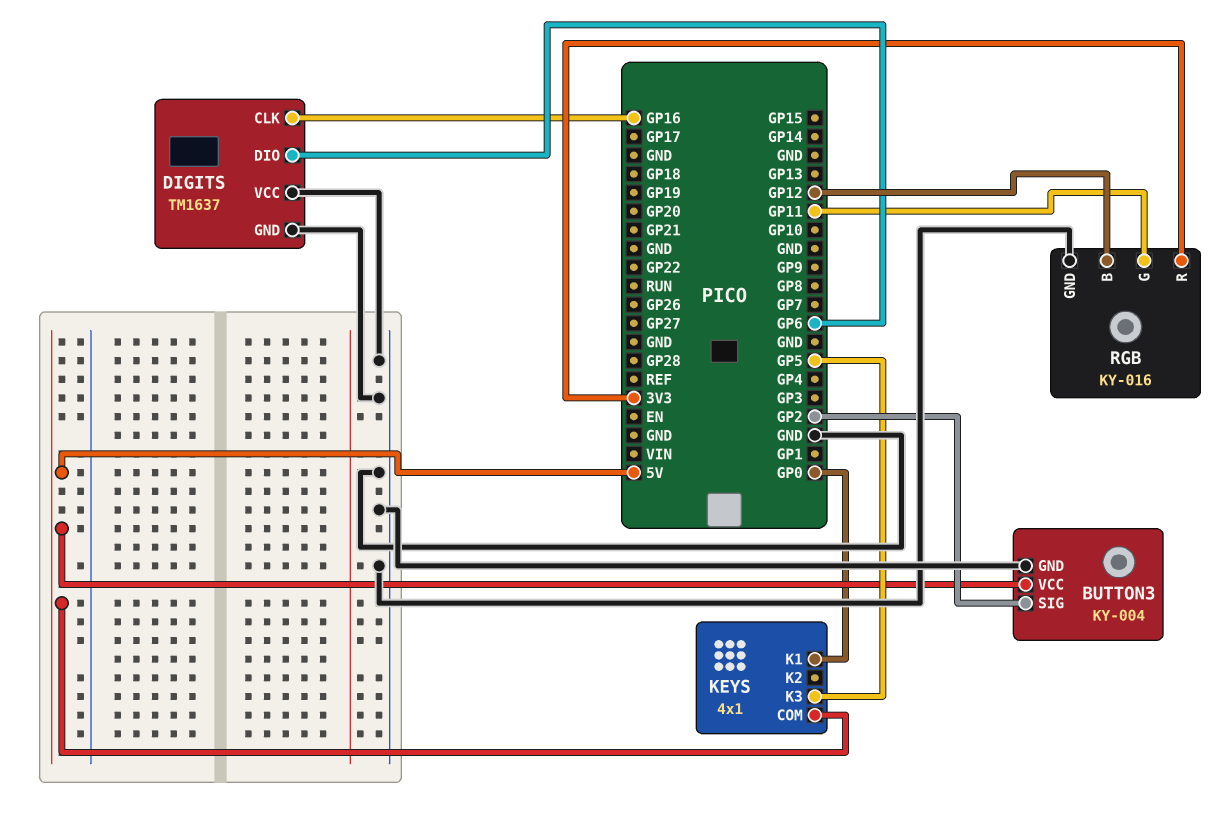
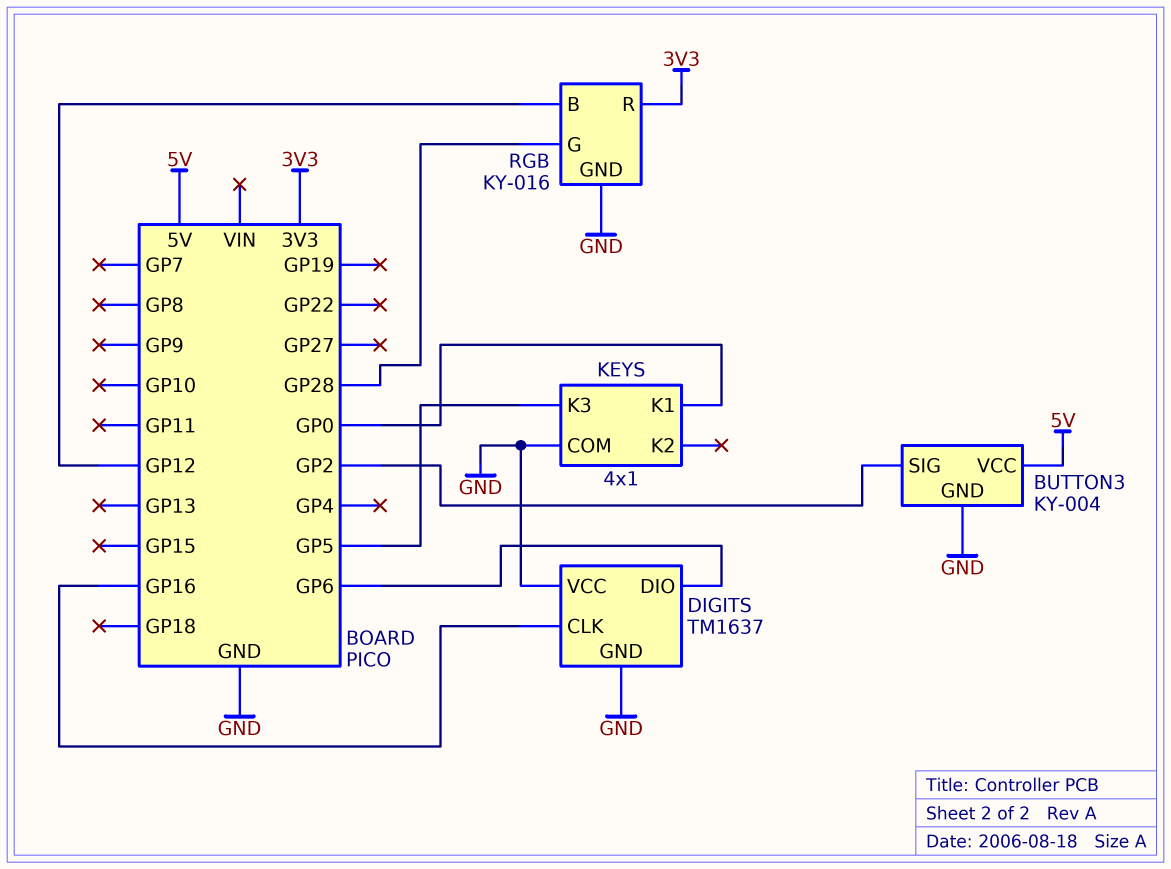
KEYS pin COM: 5V -> GND
RGB pin G: GP11 -> GP28

